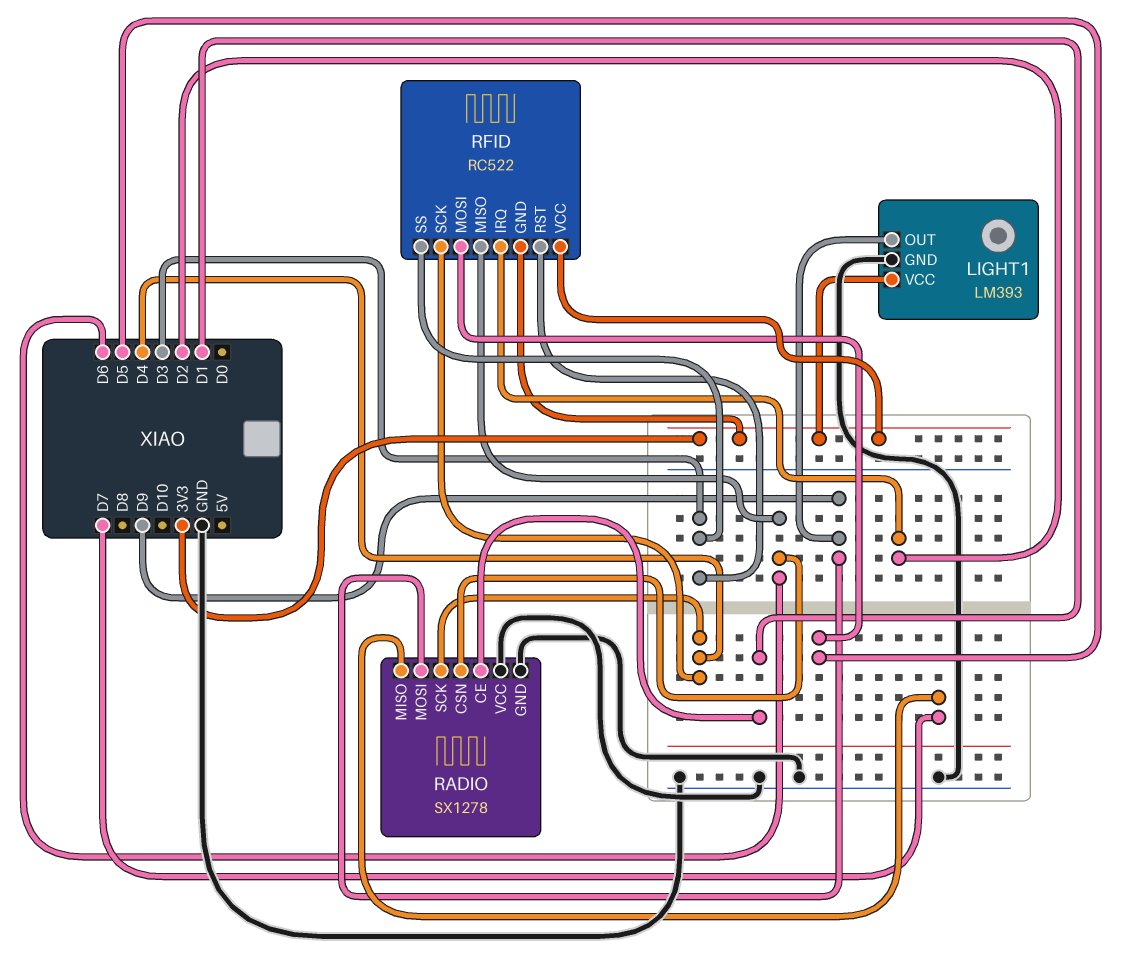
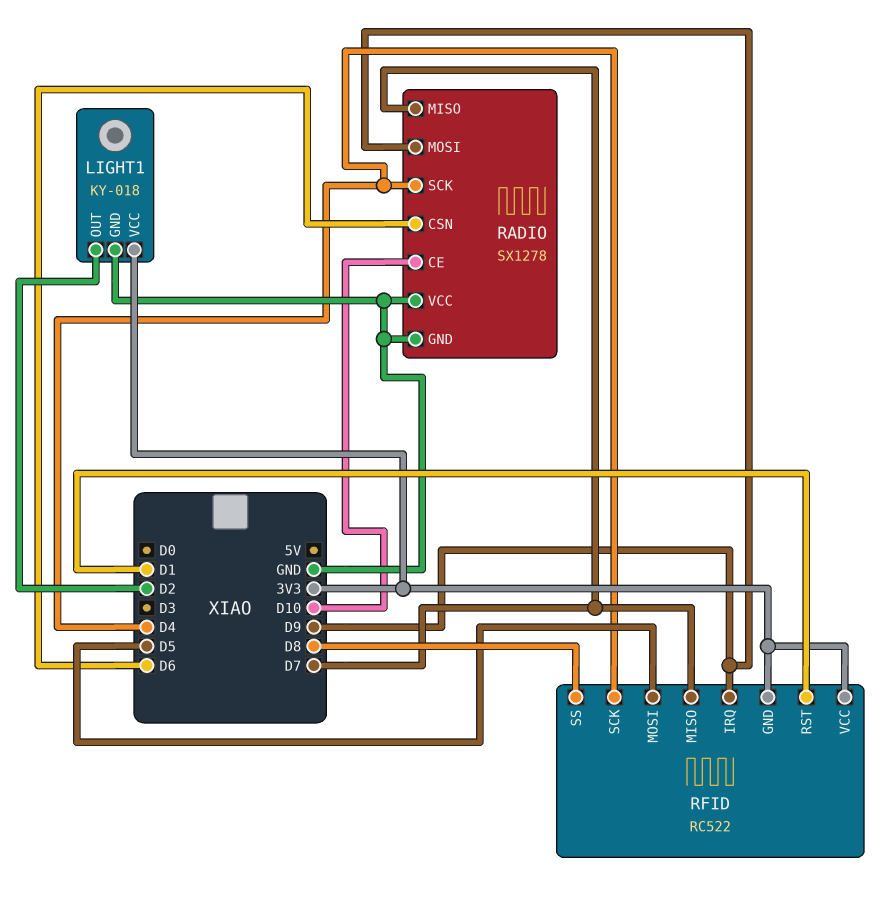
LIGHT1: LM393 -> KY-018
LIGHT1 pin OUT: D9 -> D2
RADIO pin CE: D1 -> D10
RFID pin IRQ: D2 -> D9
RFID pin MISO: D6 -> D7
RFID pin RST: D3 -> D1
RFID pin SS: D3 -> D8

